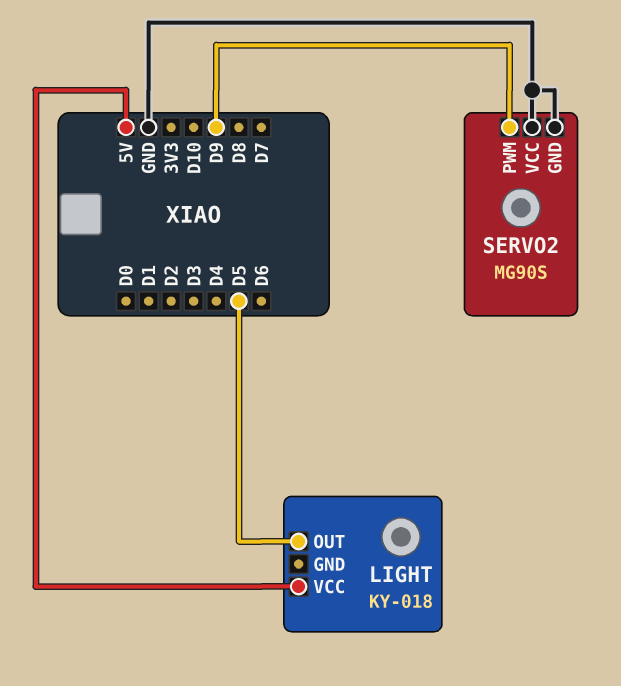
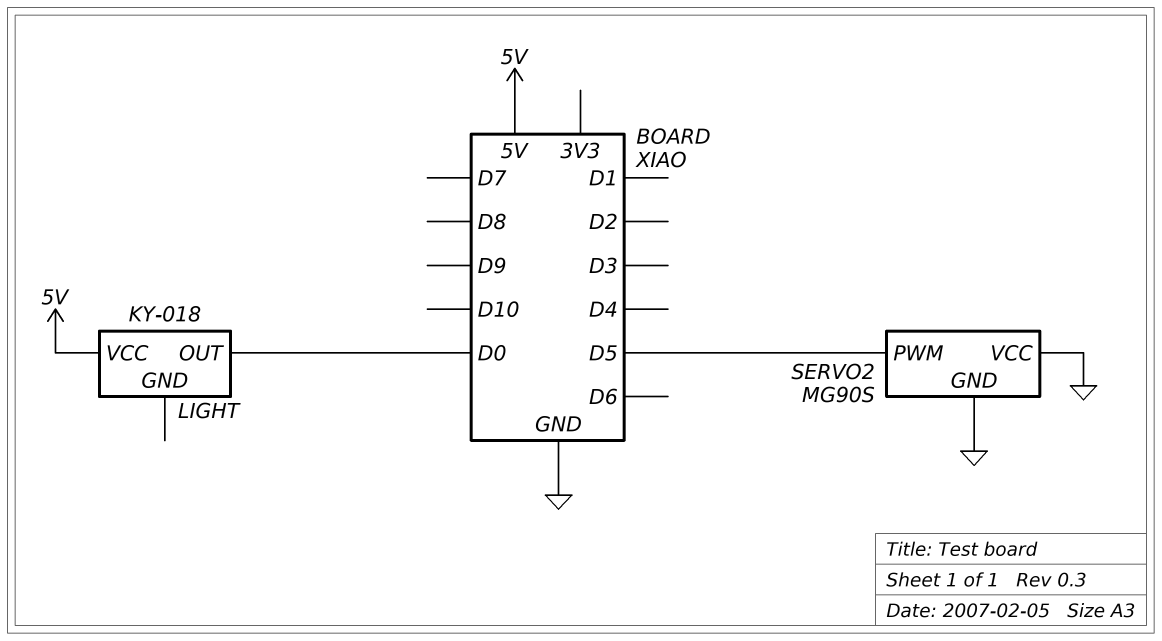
LIGHT pin OUT: D5 -> D0
SERVO2 pin PWM: D9 -> D5

